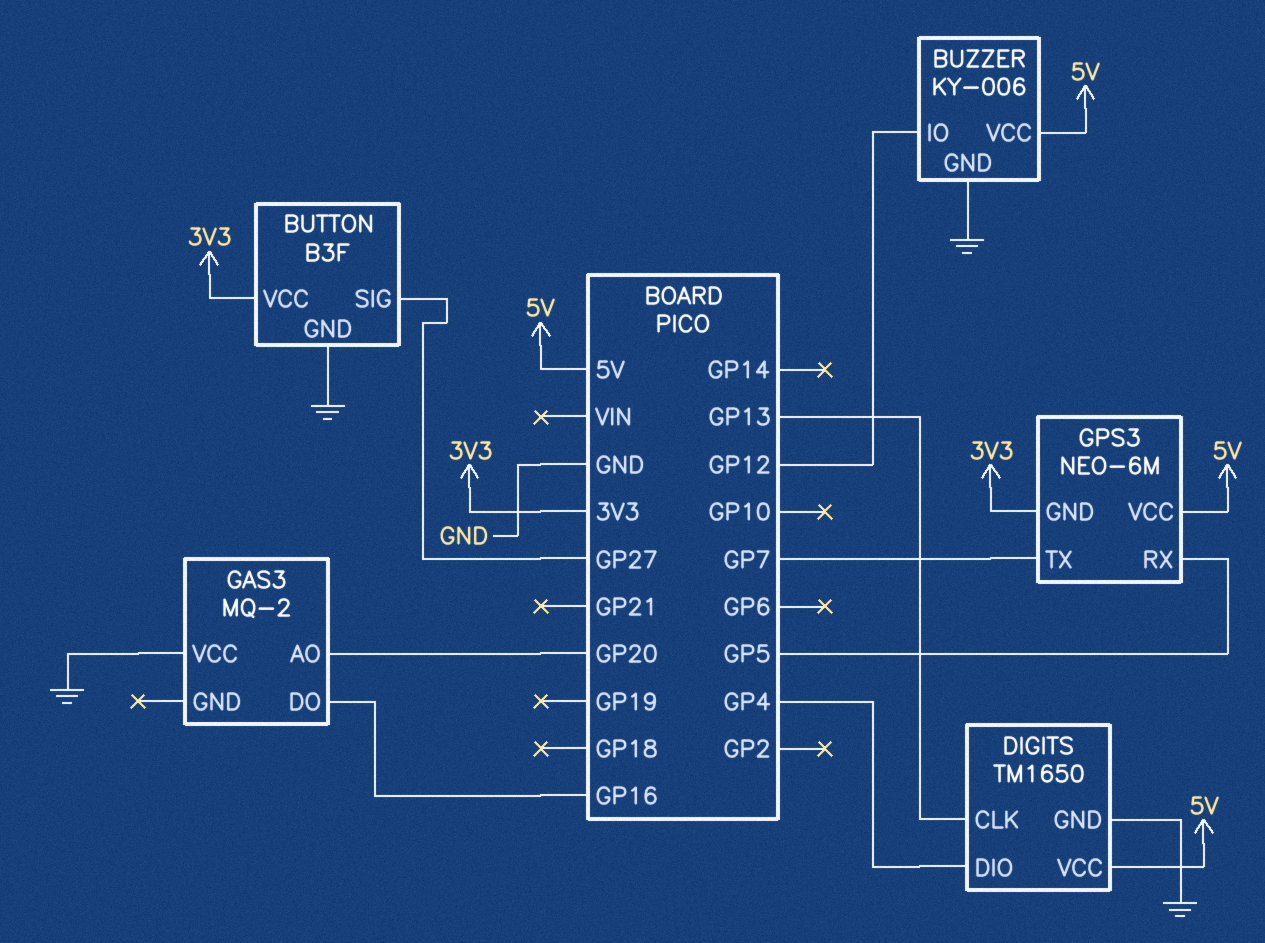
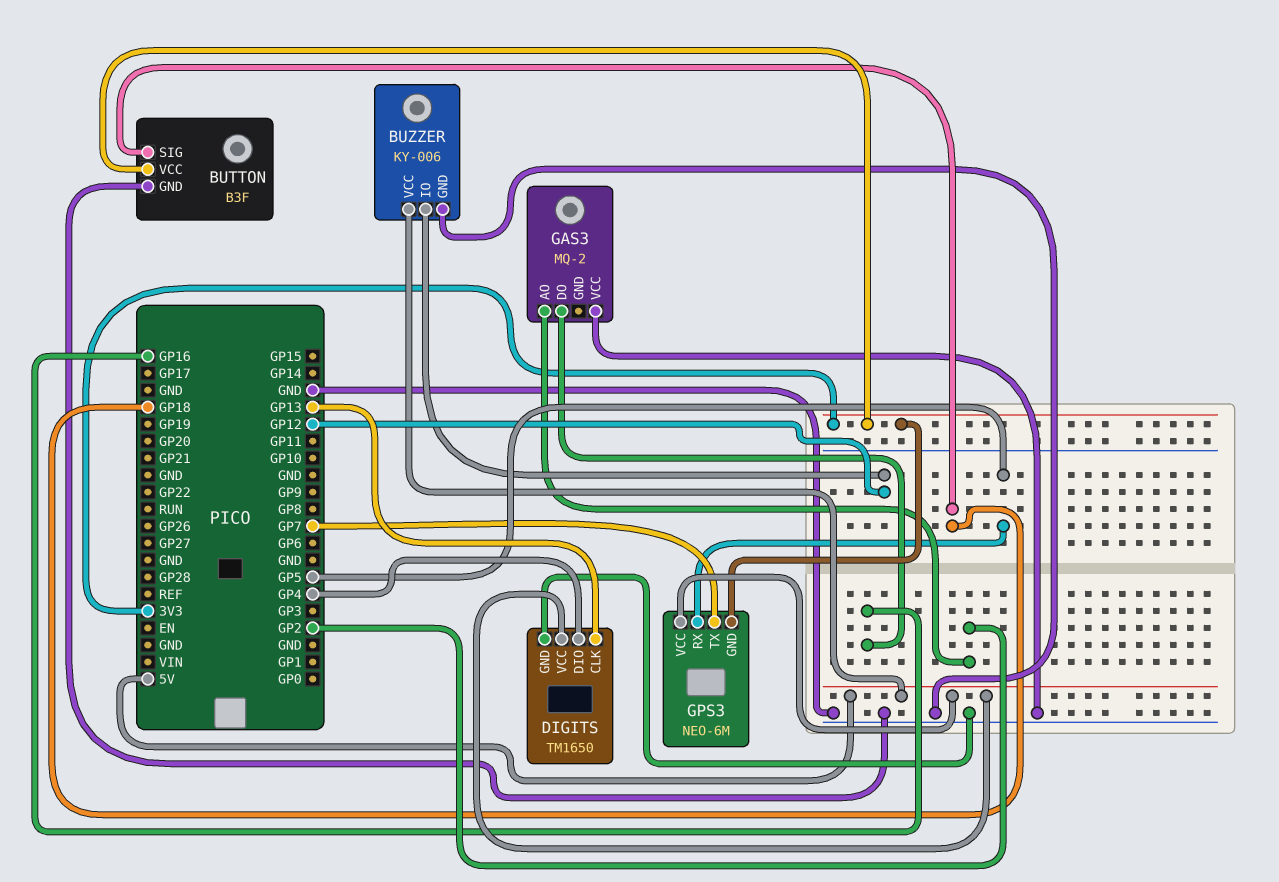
BUTTON pin SIG: GP27 -> GP18
GAS3 pin AO: GP20 -> GP2

